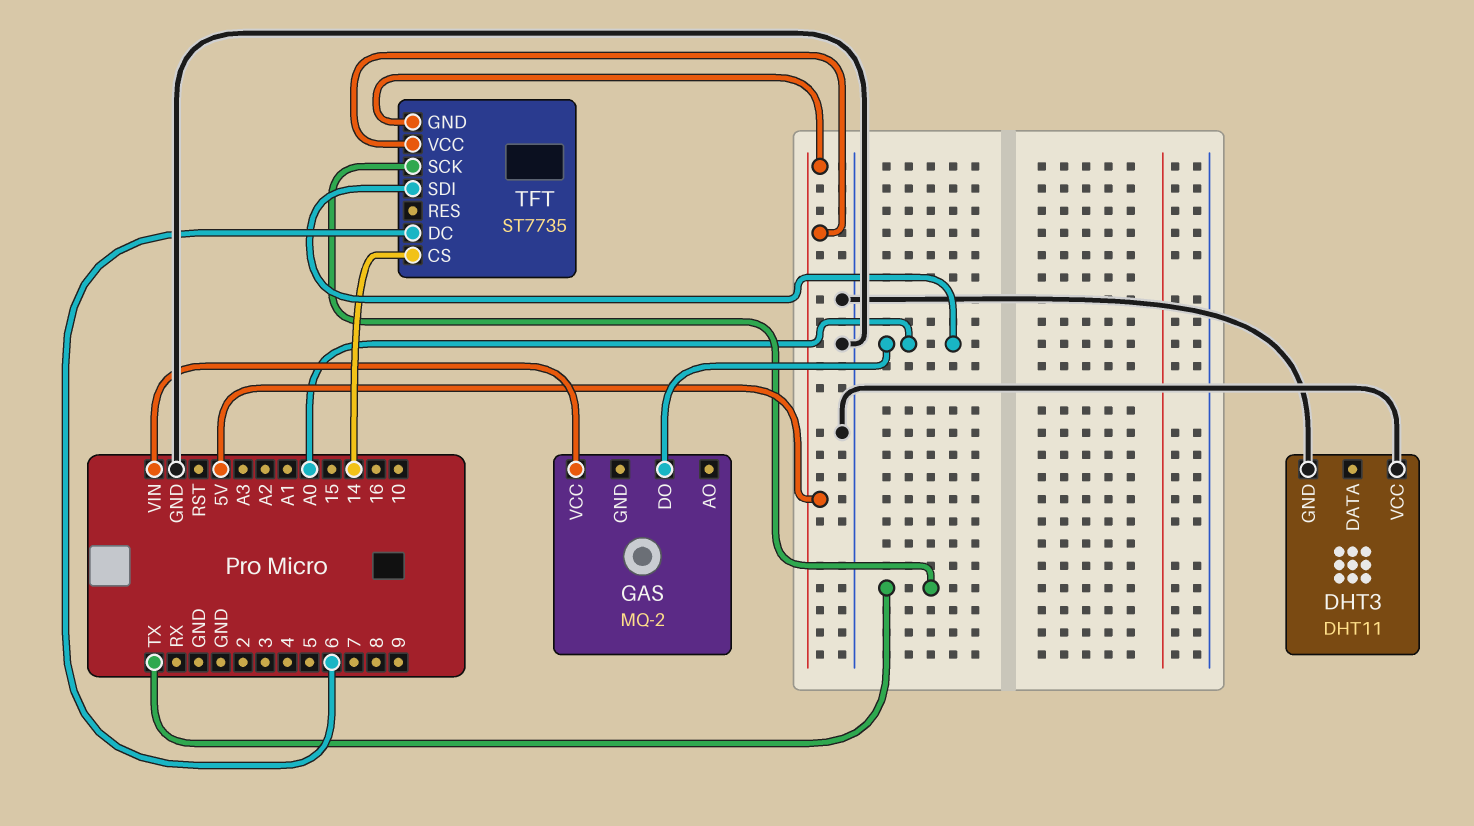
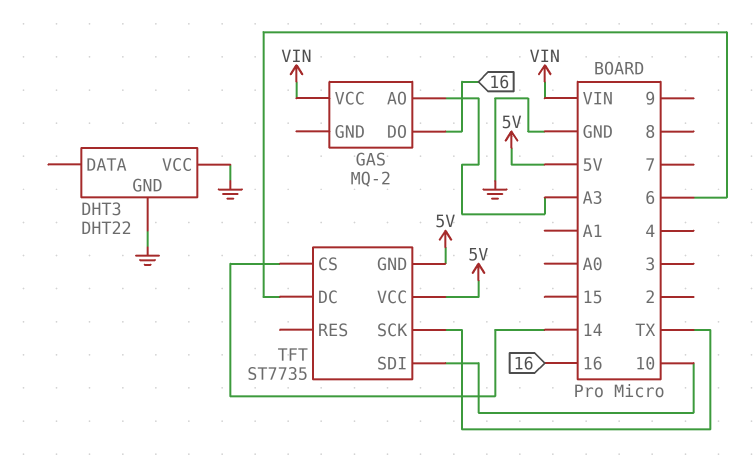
DHT3: DHT11 -> DHT22
GAS pin AO: none -> A3
GAS pin DO: A0 -> 16
TFT pin SDI: A0 -> 10

